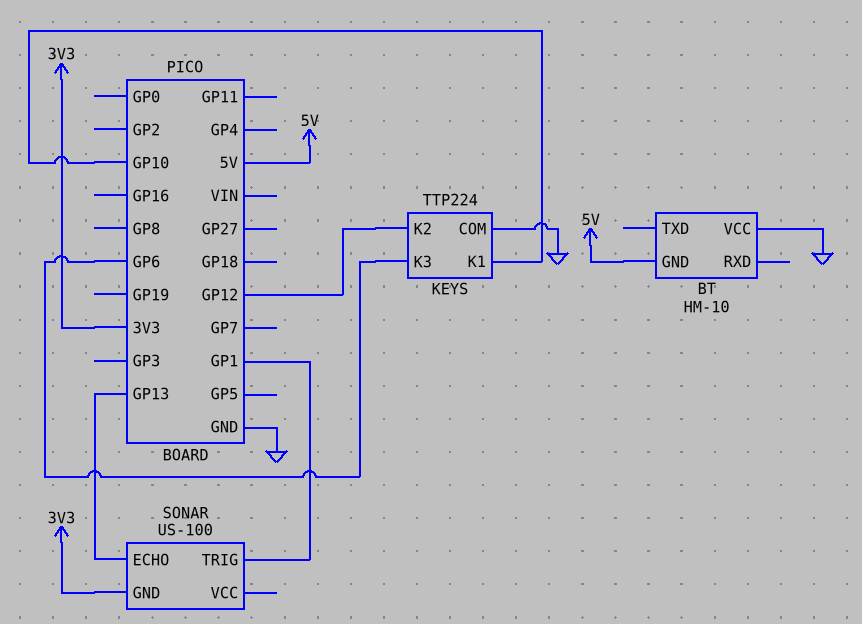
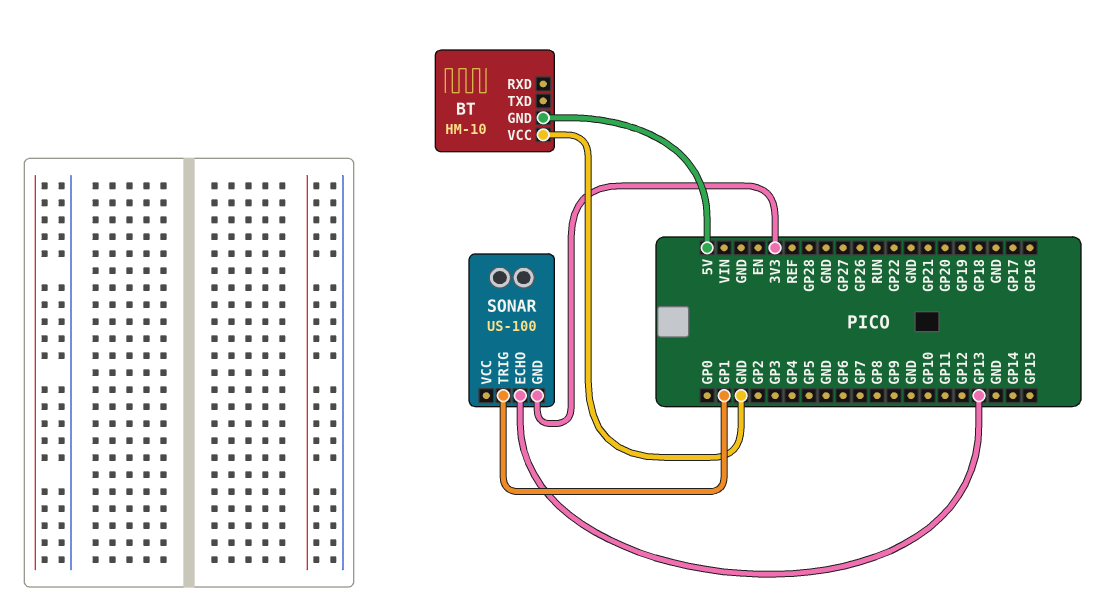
KEYS: TTP224 -> none
KEYS pin COM: GND -> none
KEYS pin K1: GP10 -> none
KEYS pin K2: GP12 -> none
KEYS pin K3: GP6 -> none

